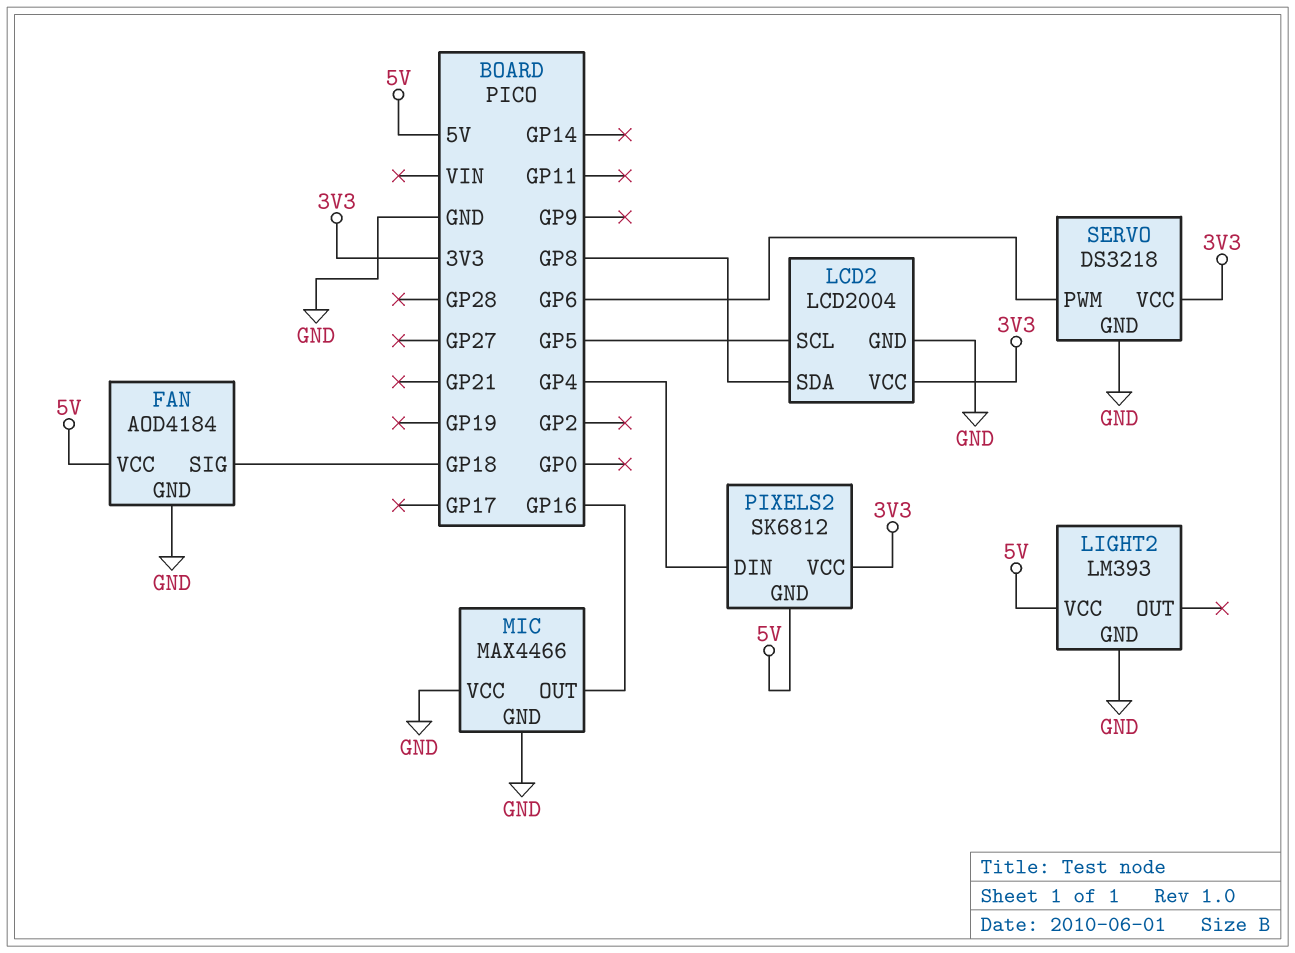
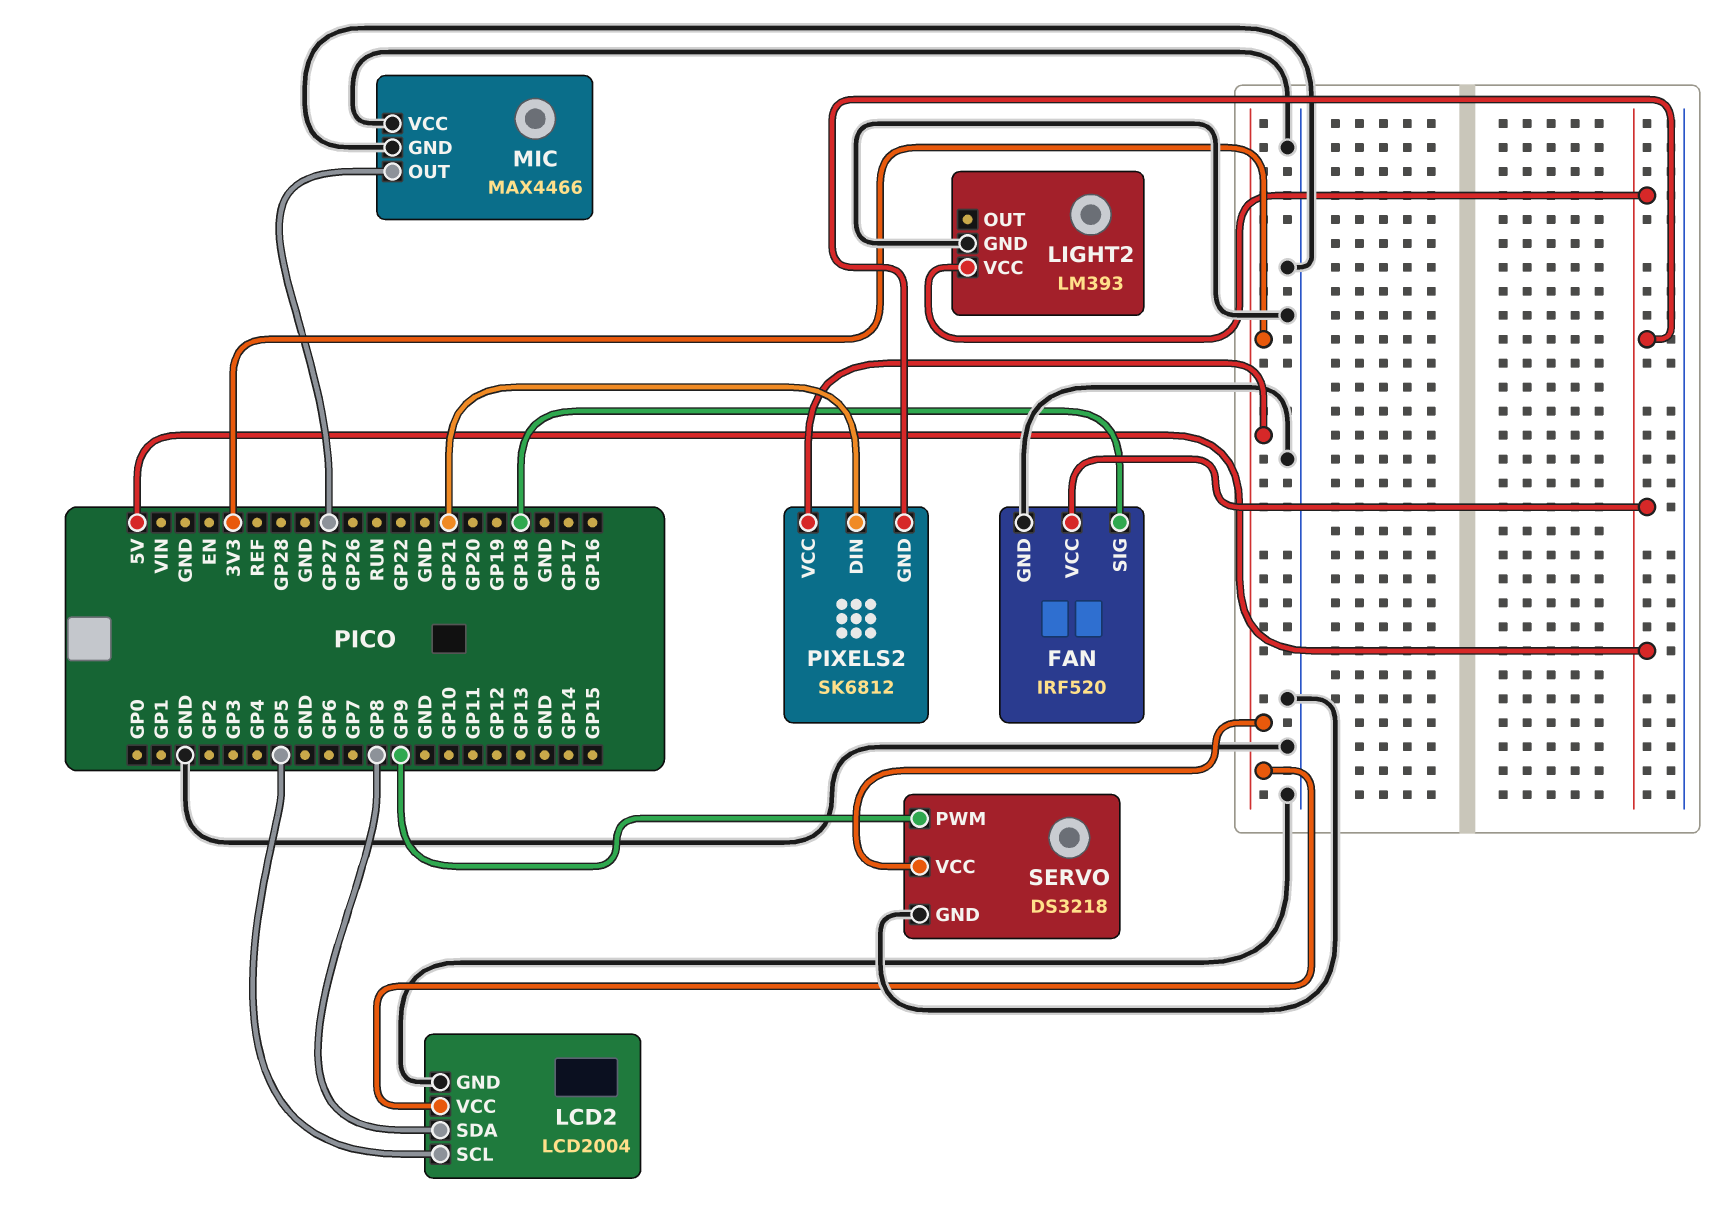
FAN: AOD4184 -> IRF520
MIC pin OUT: GP16 -> GP27
PIXELS2 pin DIN: GP4 -> GP21
SERVO pin PWM: GP6 -> GP9

